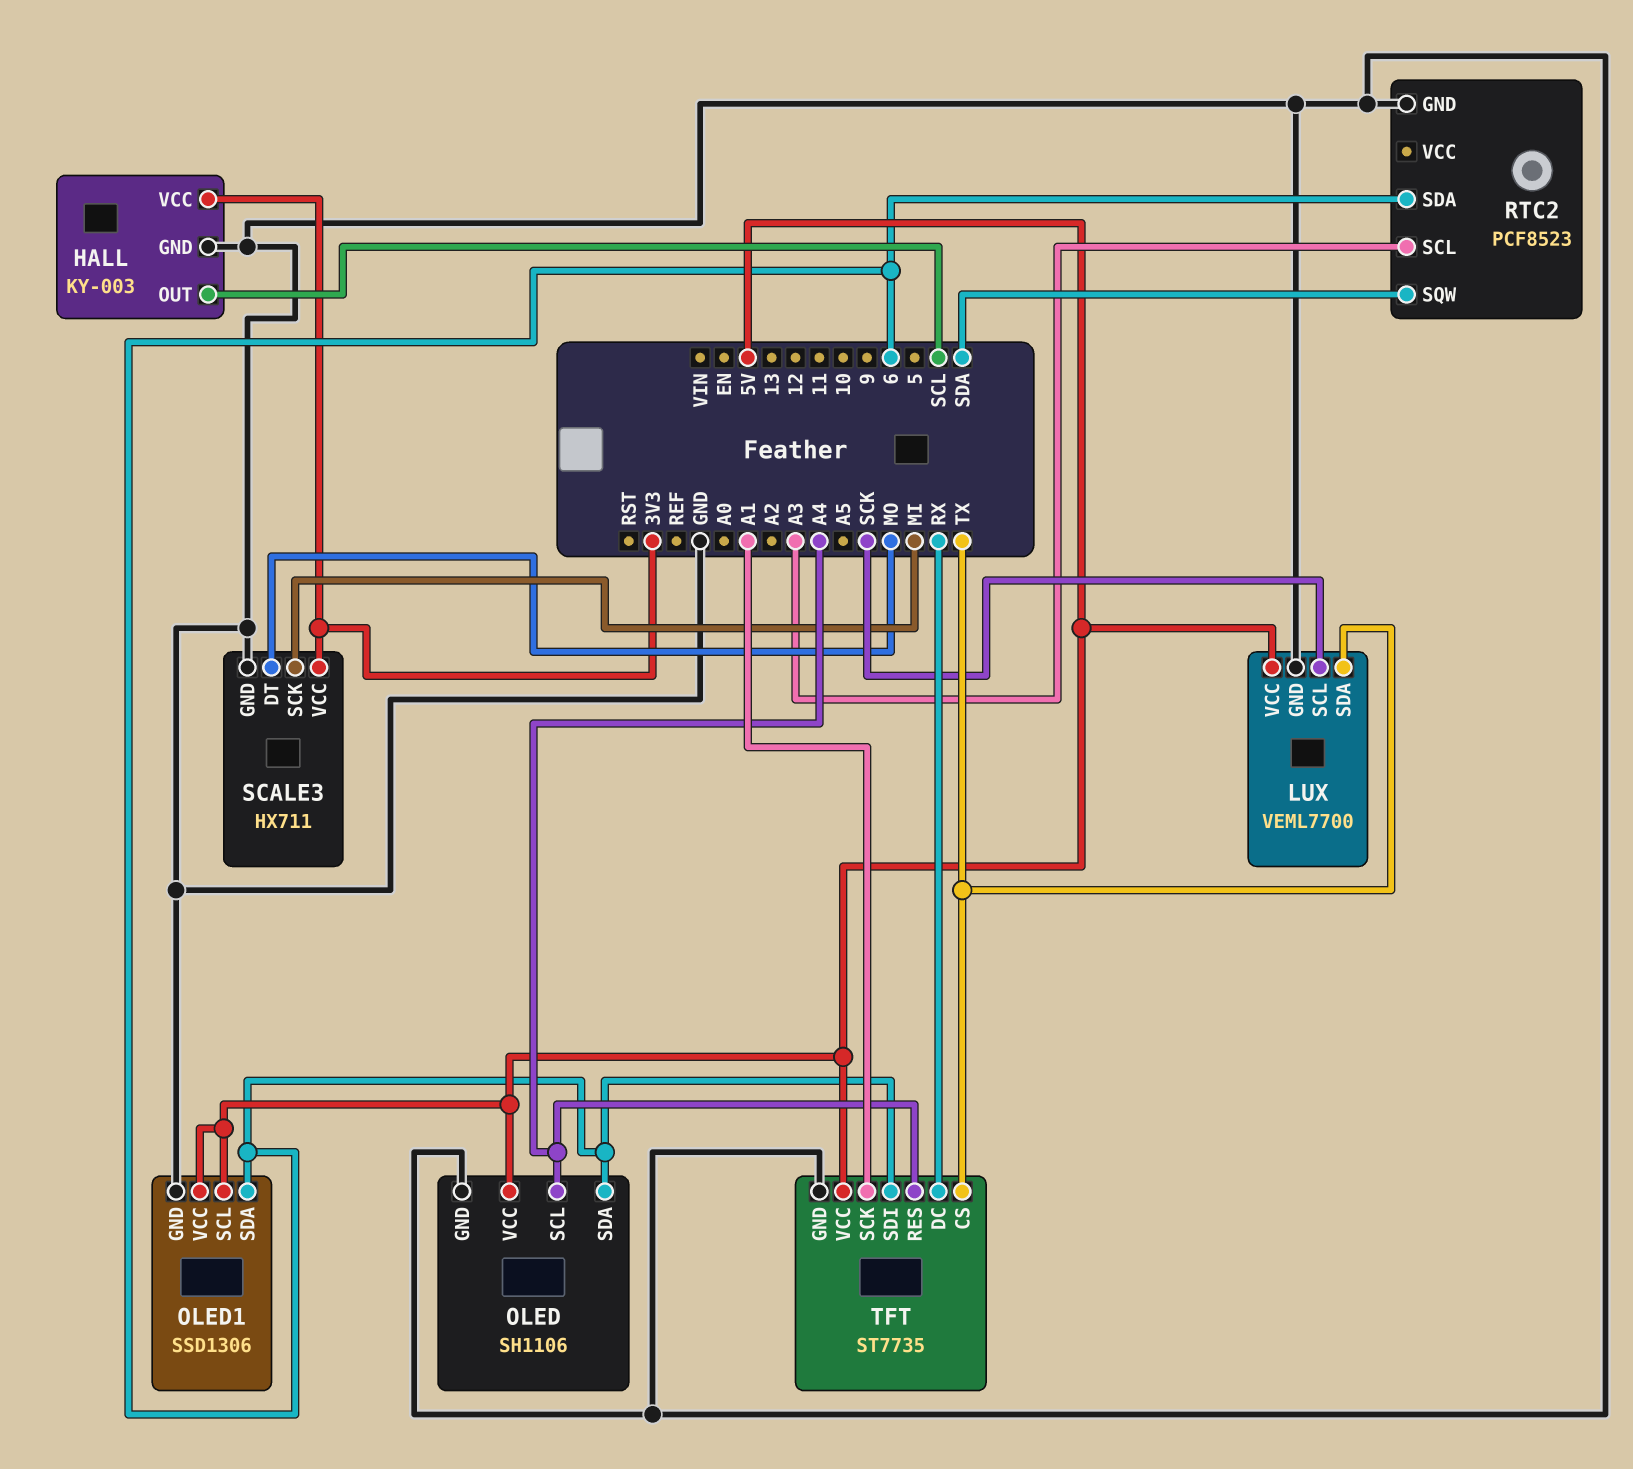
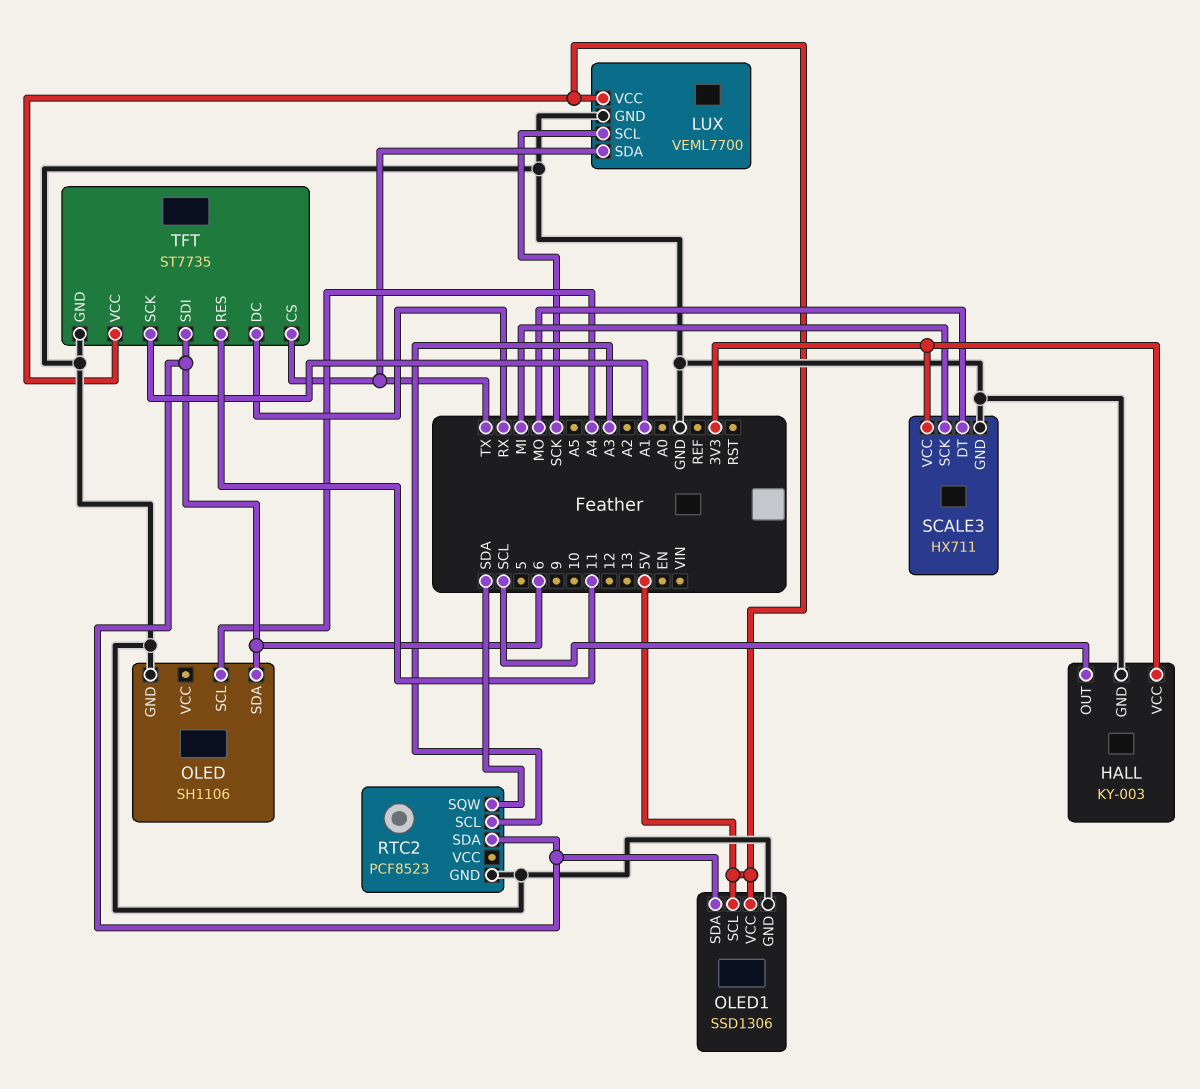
OLED pin VCC: 5V -> none
TFT pin RES: A4 -> 11

